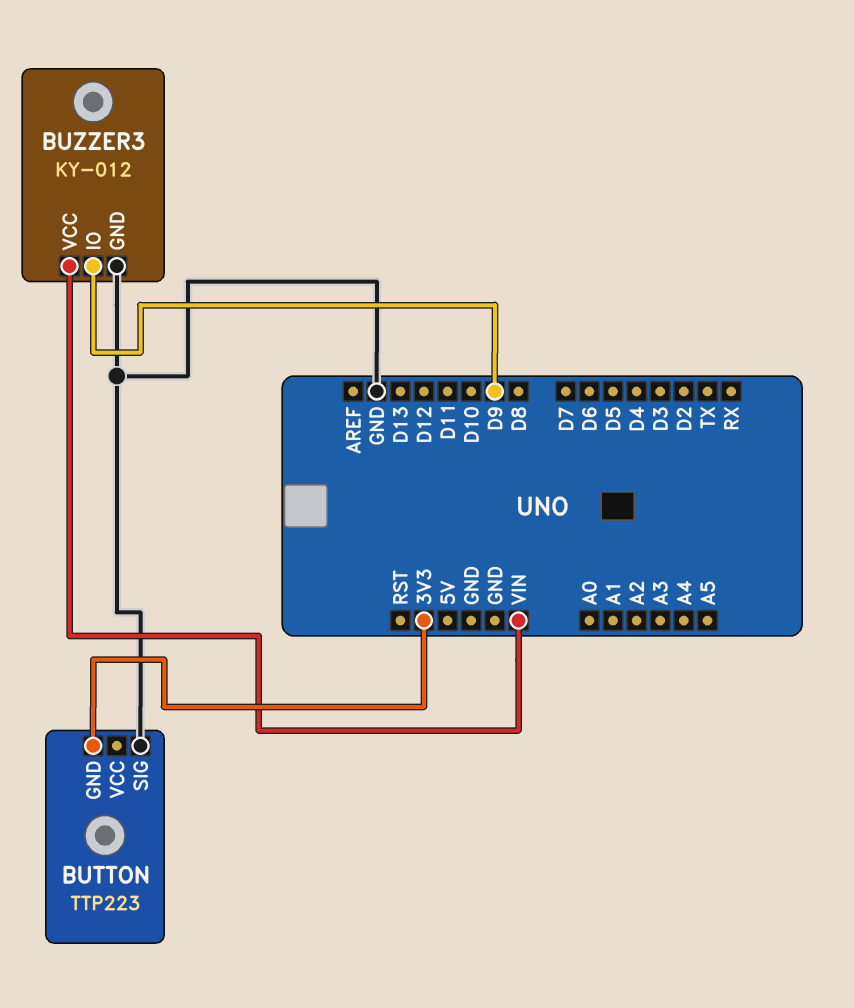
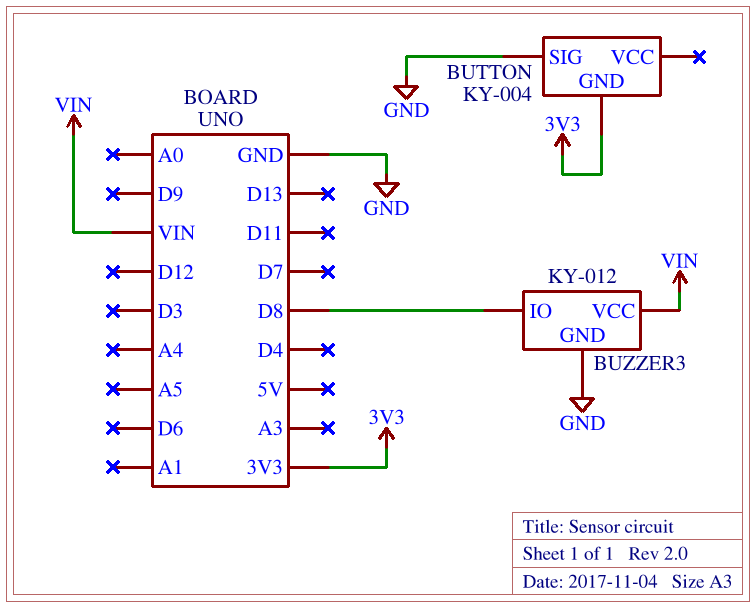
BUTTON: TTP223 -> KY-004
BUZZER3 pin IO: D9 -> D8

